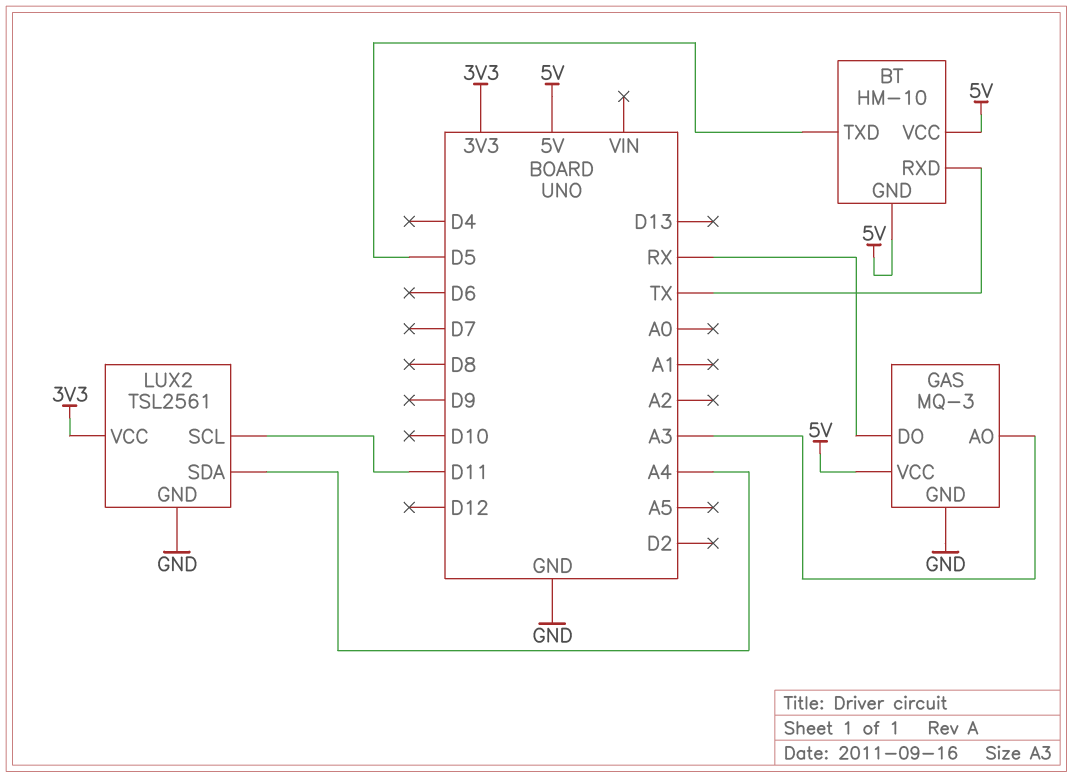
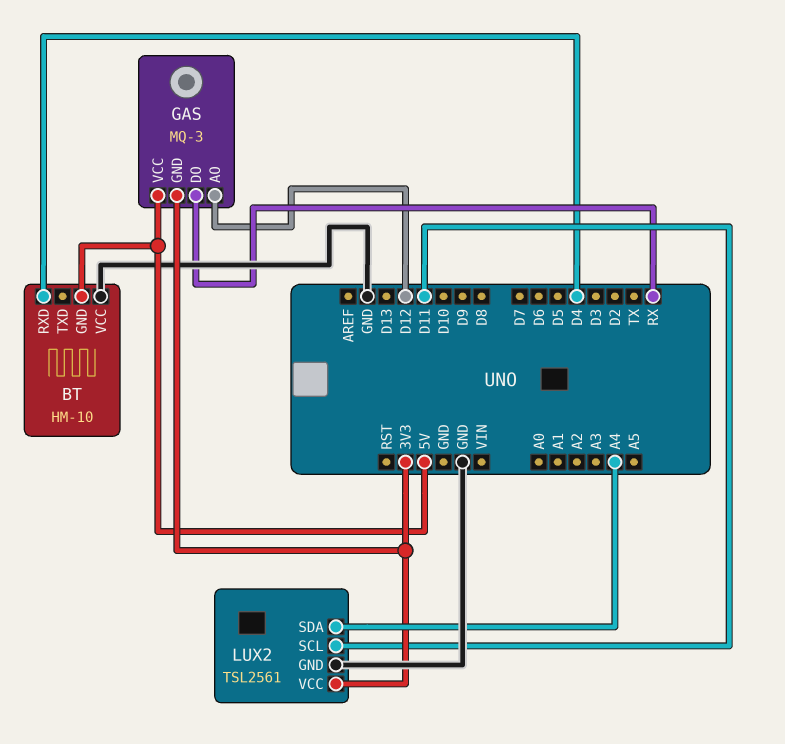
BT pin RXD: TX -> D4
BT pin TXD: D5 -> none
BT pin VCC: 5V -> GND
GAS pin AO: A3 -> D12
GAS pin GND: GND -> 3V3

